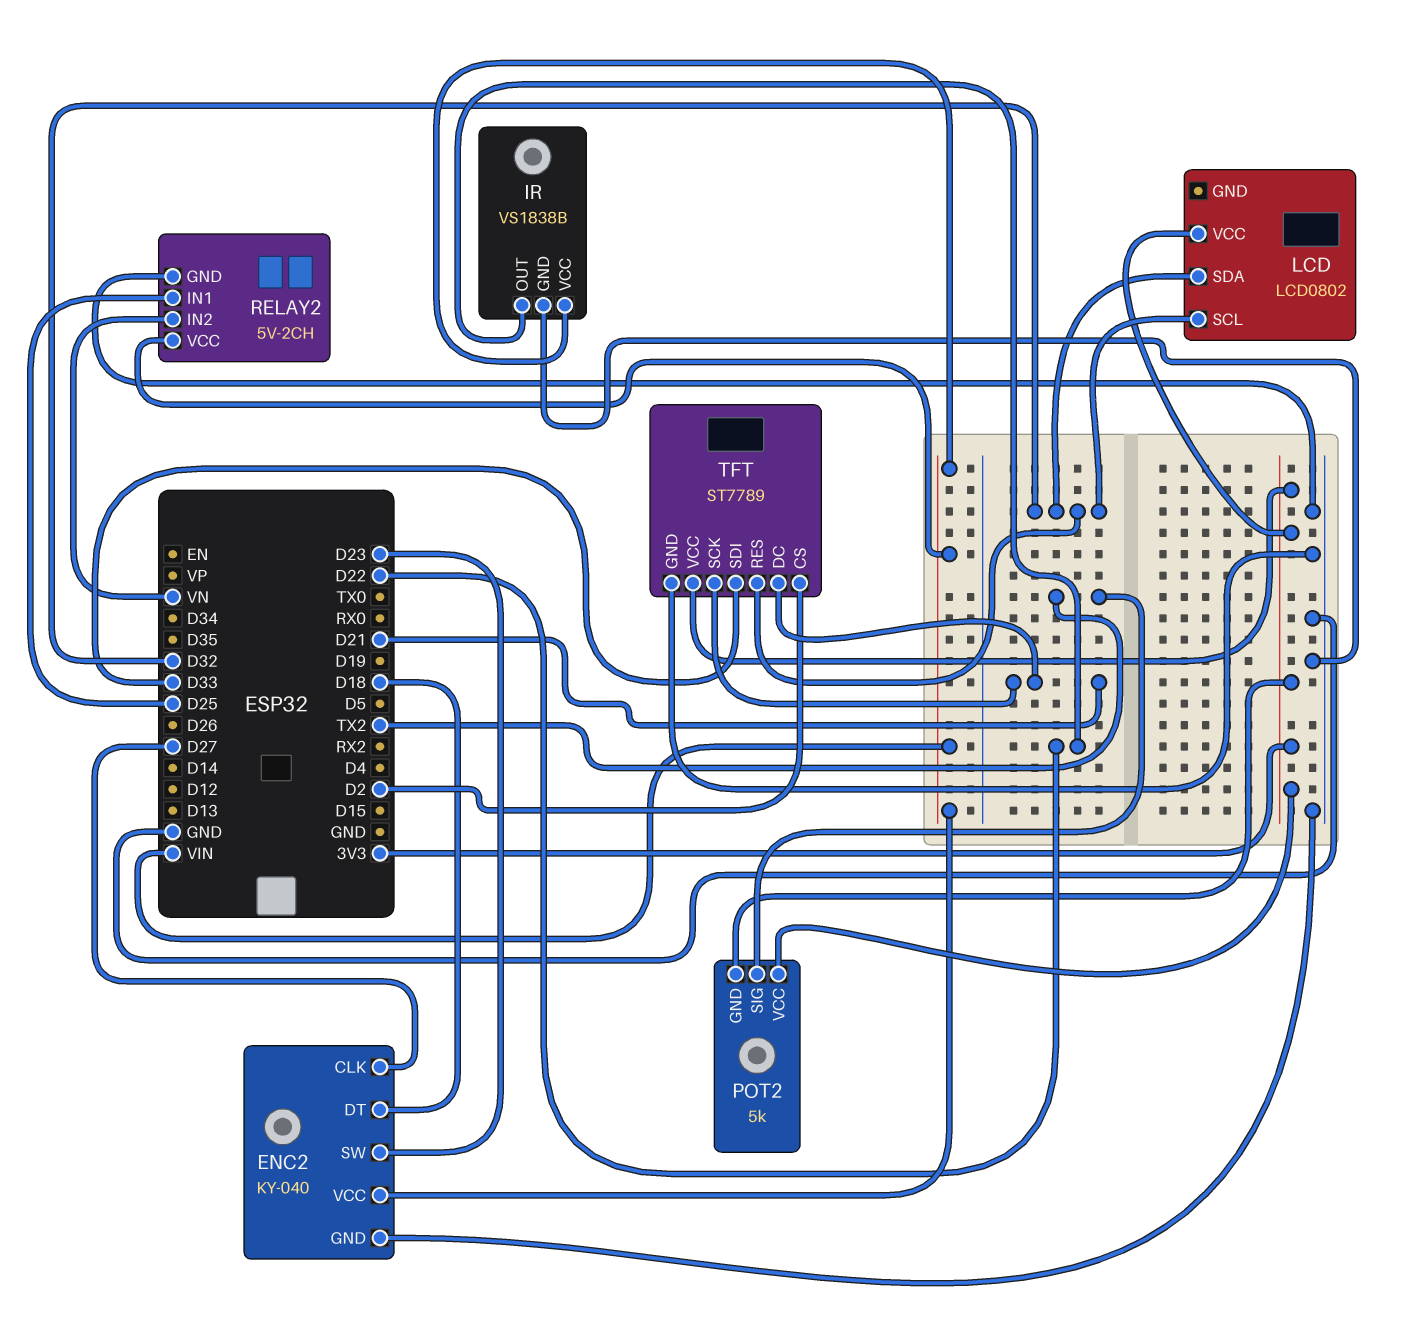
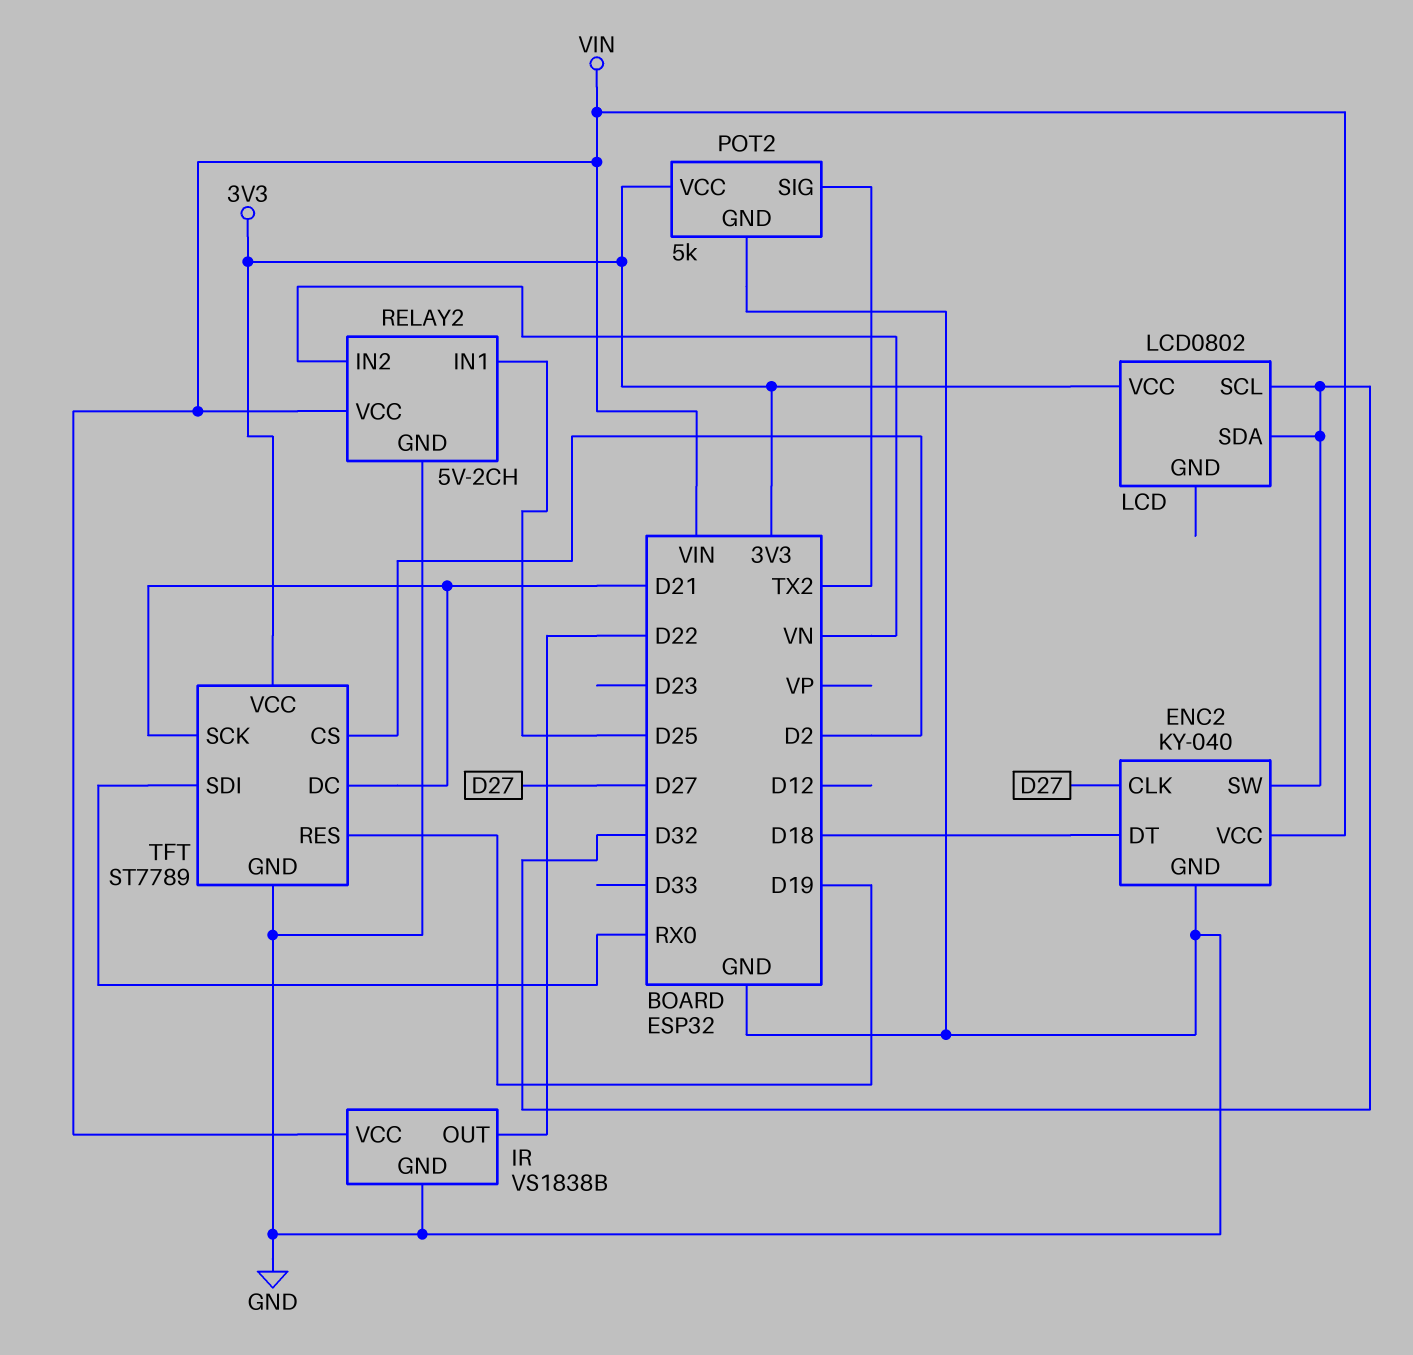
ENC2 pin SW: D23 -> D32
POT2 pin GND: 3V3 -> GND
TFT pin RES: D32 -> D19
TFT pin SDI: D33 -> RX0

